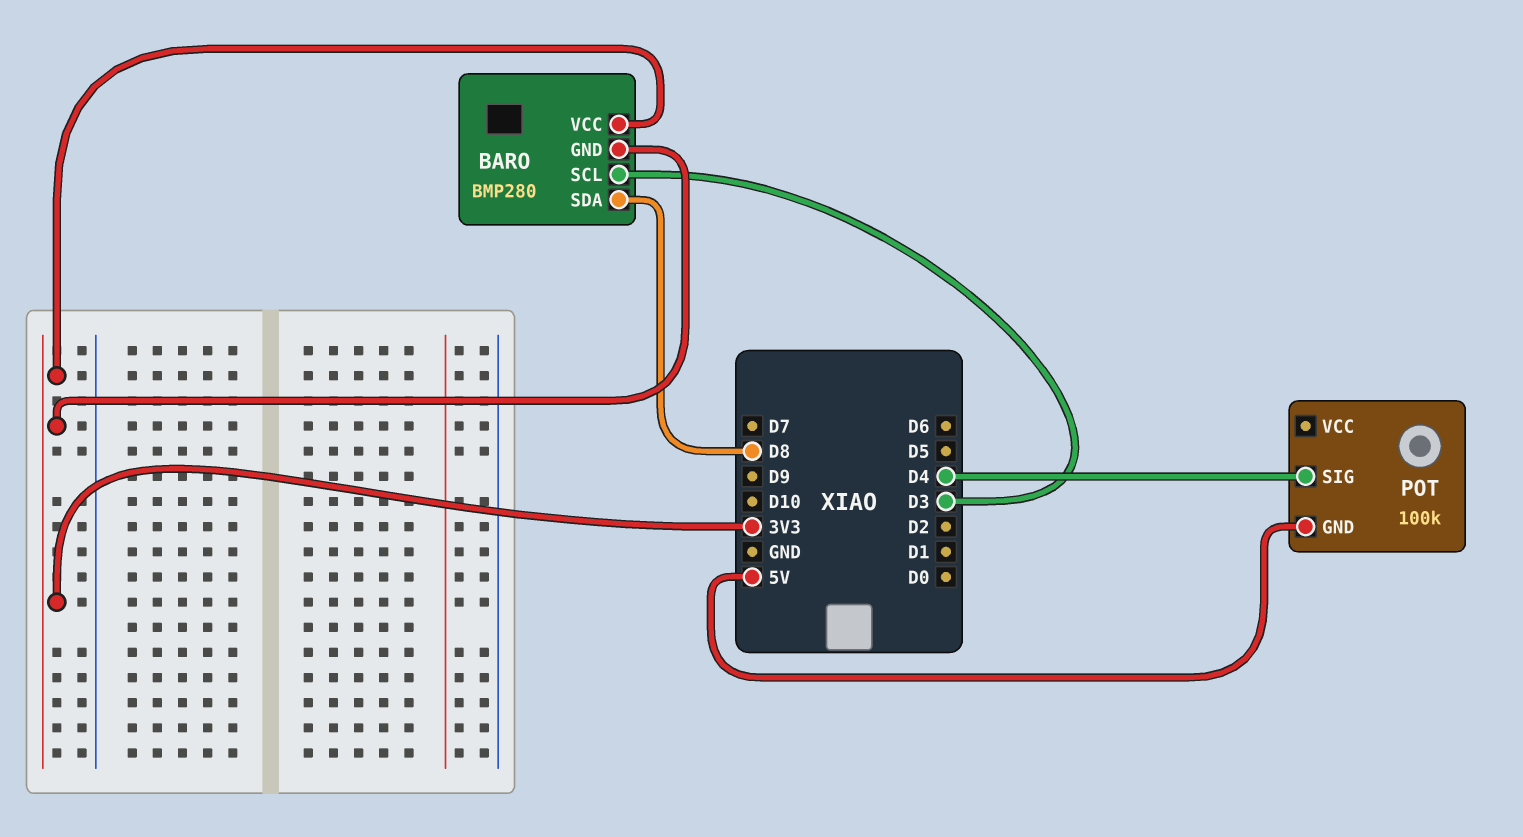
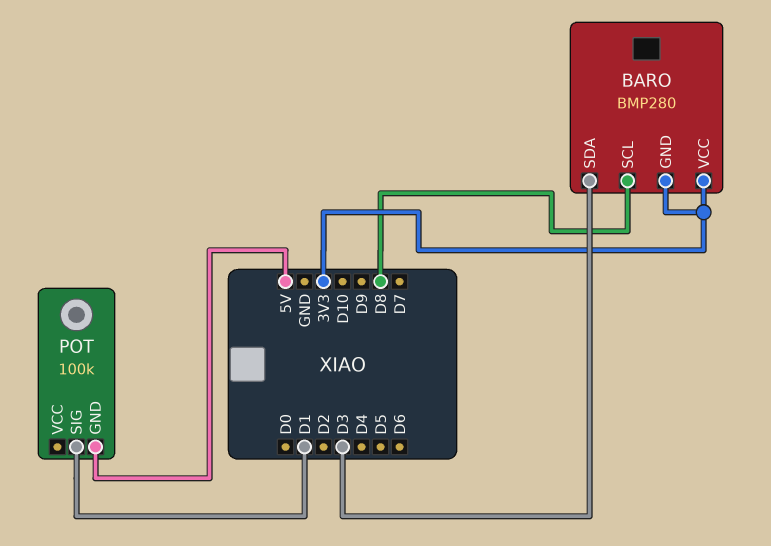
BARO pin SCL: D3 -> D8
BARO pin SDA: D8 -> D3
POT pin SIG: D4 -> D1

